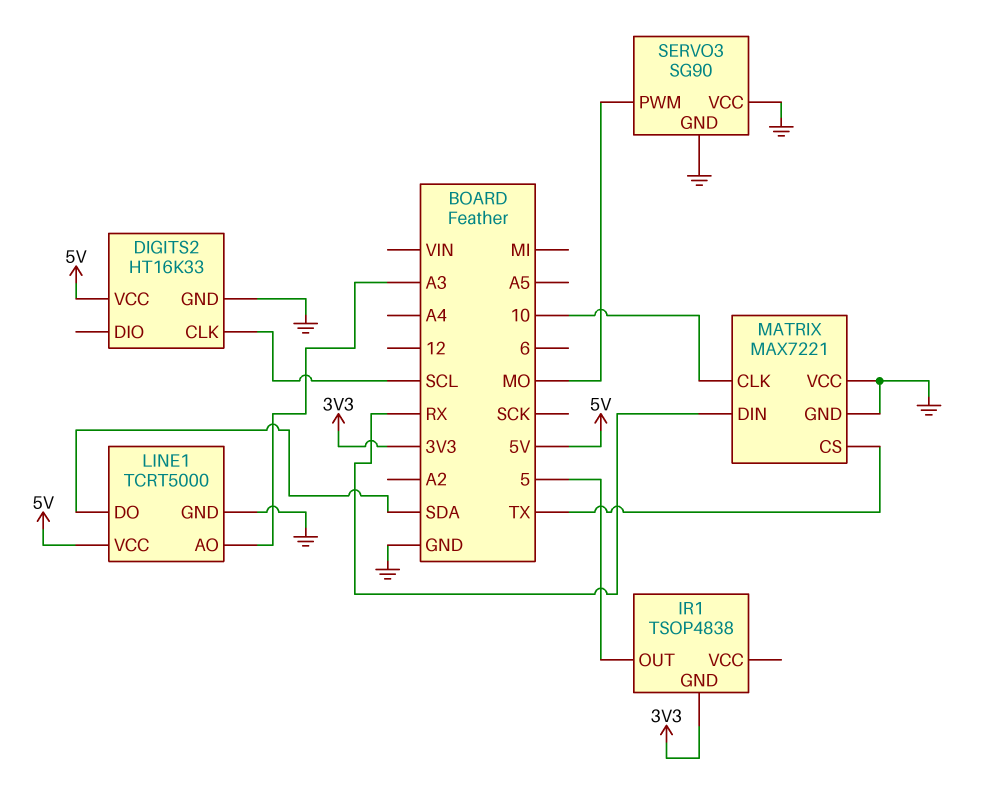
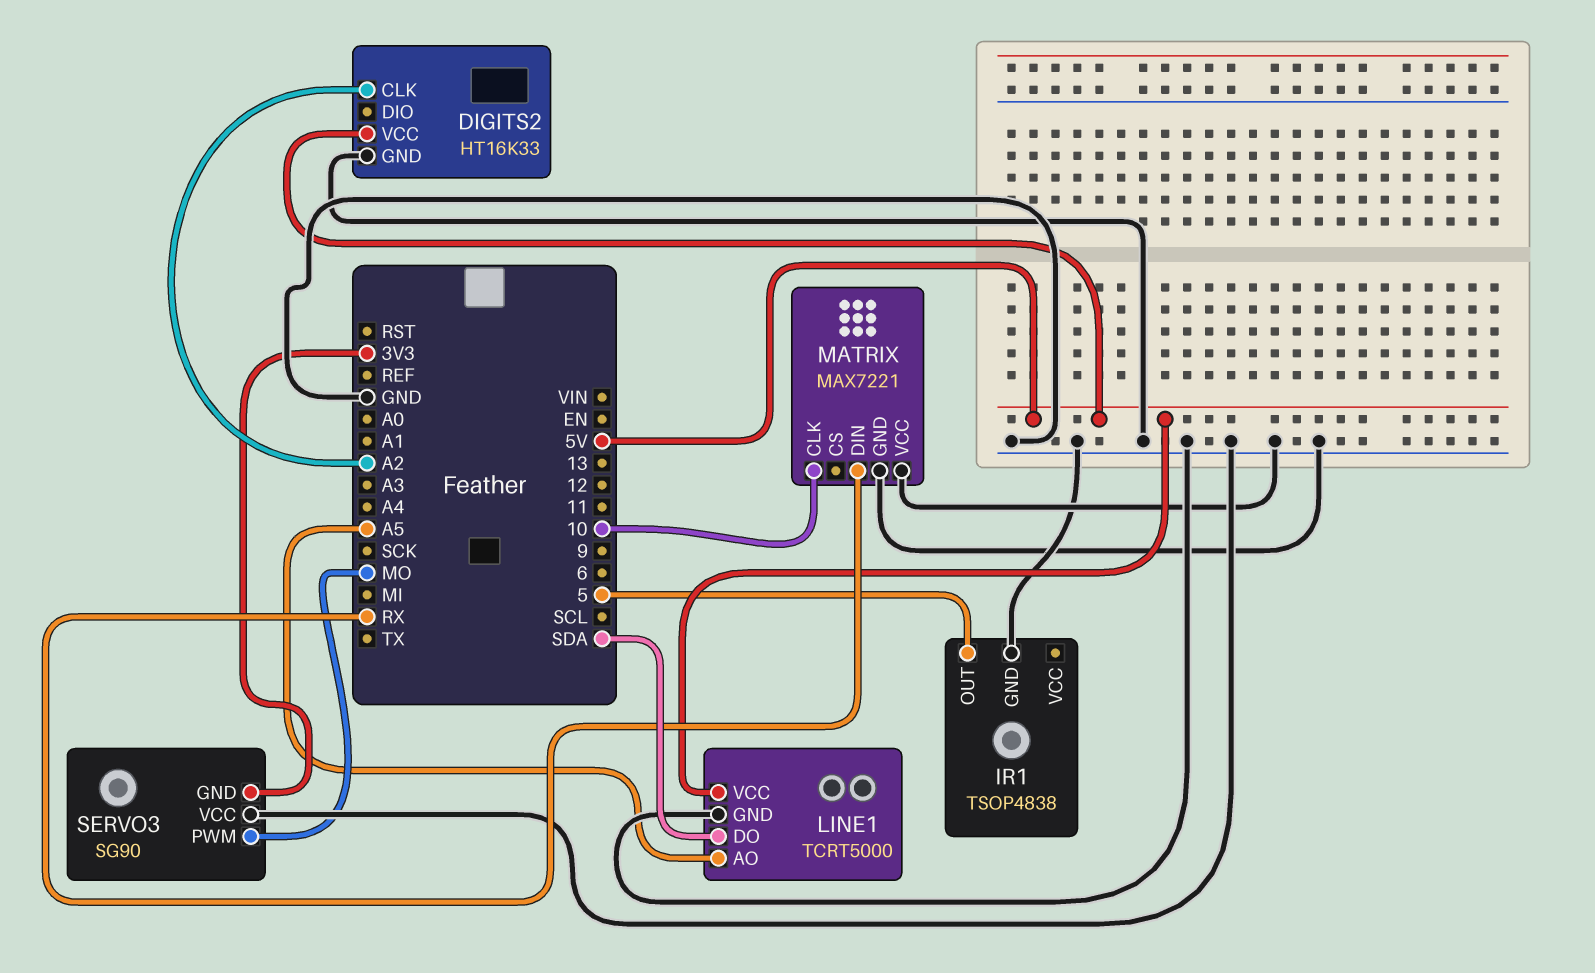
DIGITS2 pin CLK: SCL -> A2
IR1 pin GND: 3V3 -> GND
LINE1 pin AO: A3 -> A5
MATRIX pin CS: TX -> none
SERVO3 pin GND: GND -> 3V3

